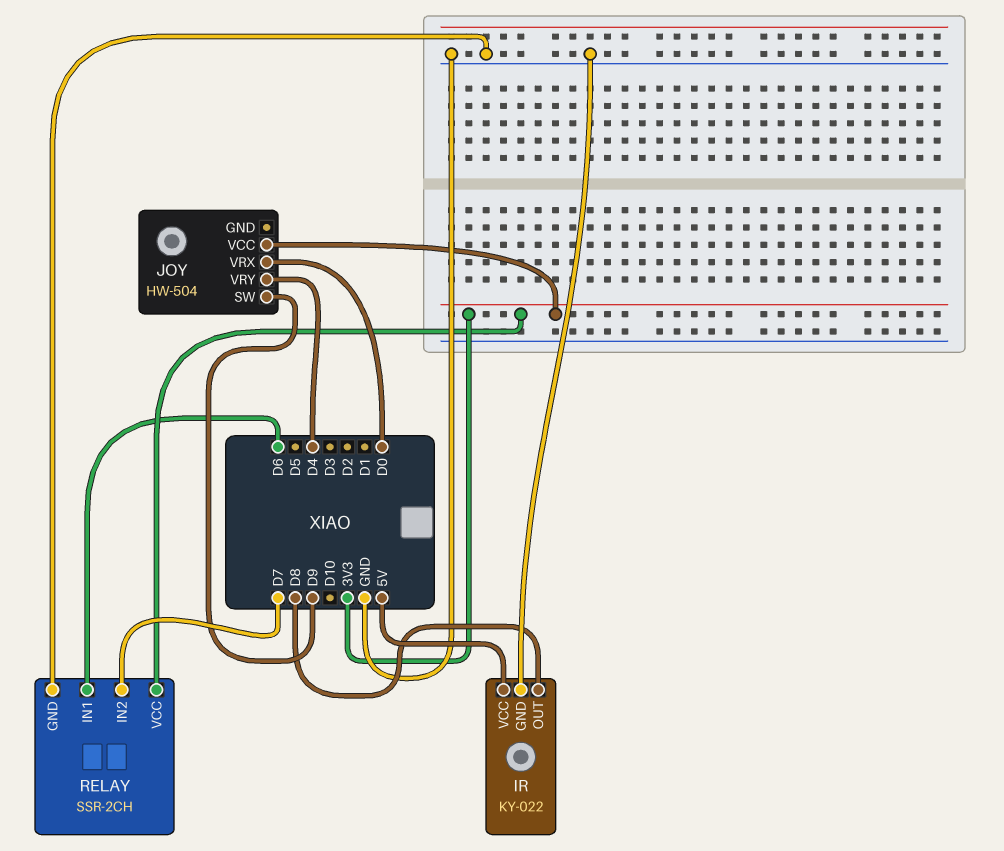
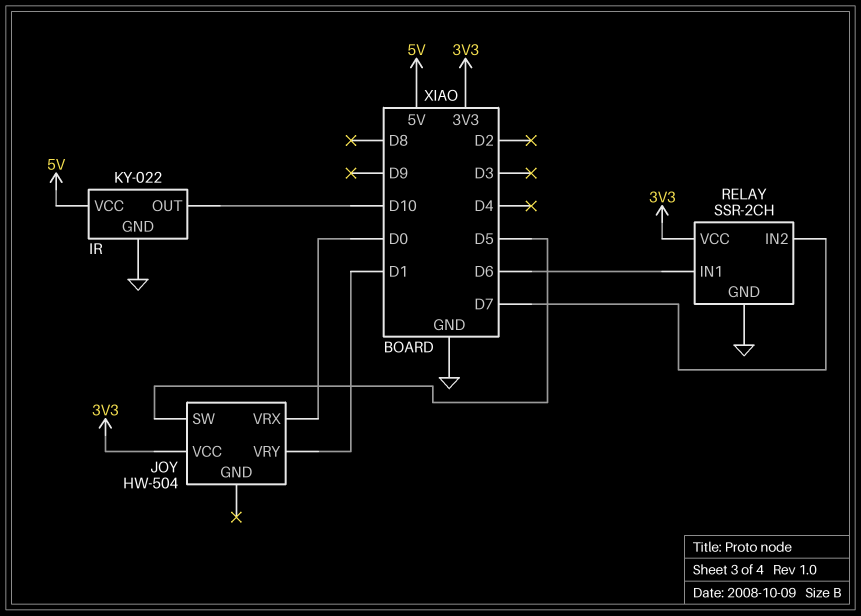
IR pin OUT: D8 -> D10
JOY pin SW: D9 -> D5
JOY pin VRY: D4 -> D1

